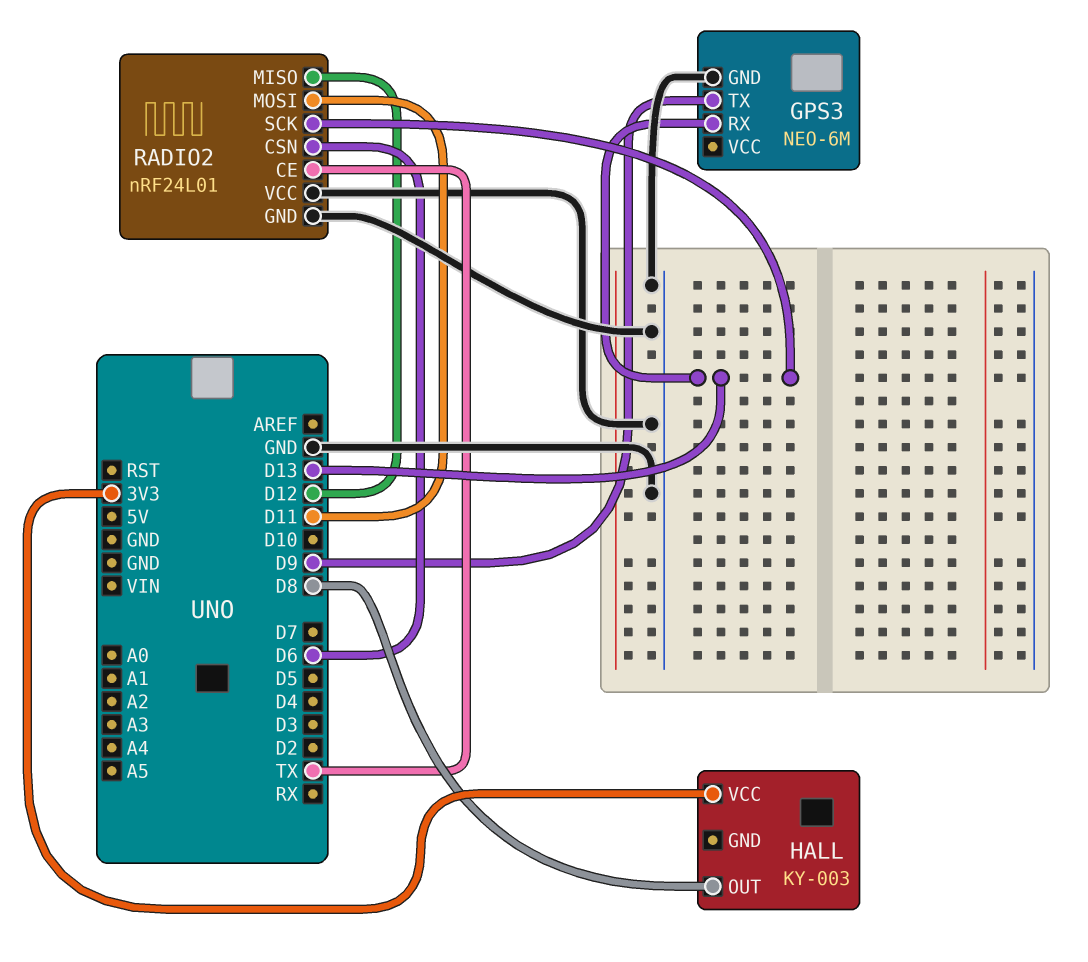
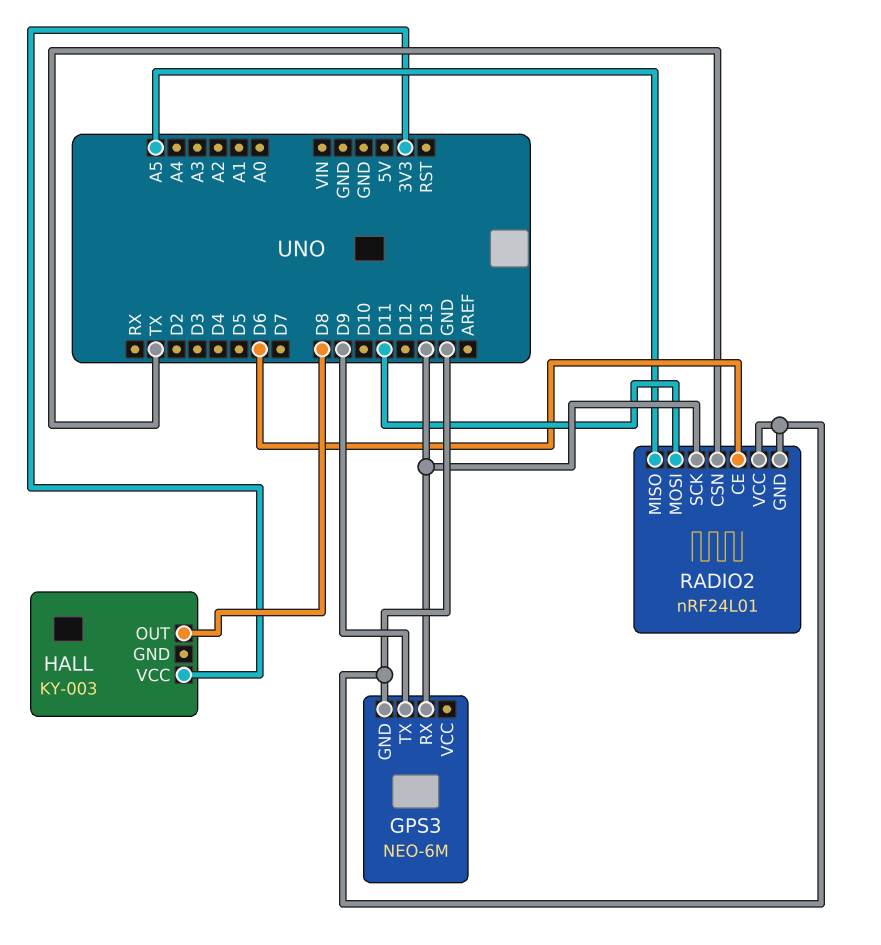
RADIO2 pin CE: TX -> D6
RADIO2 pin CSN: D6 -> TX
RADIO2 pin MISO: D12 -> A5

